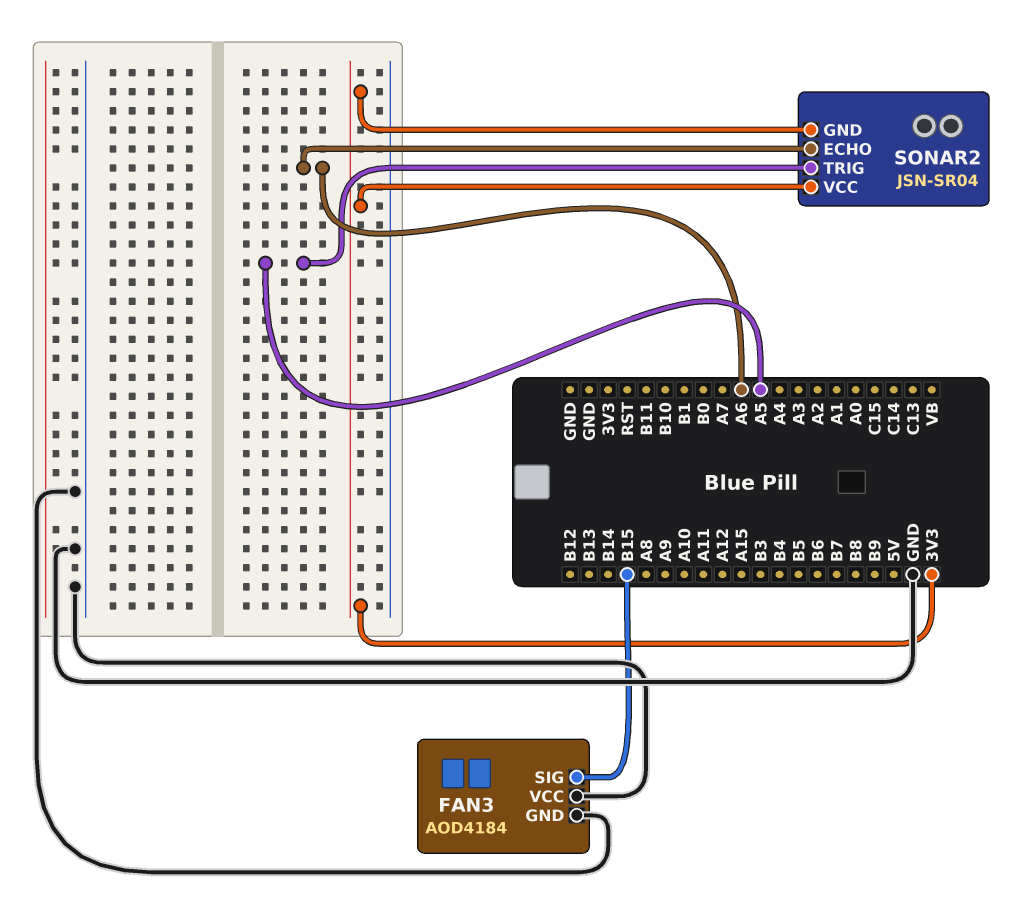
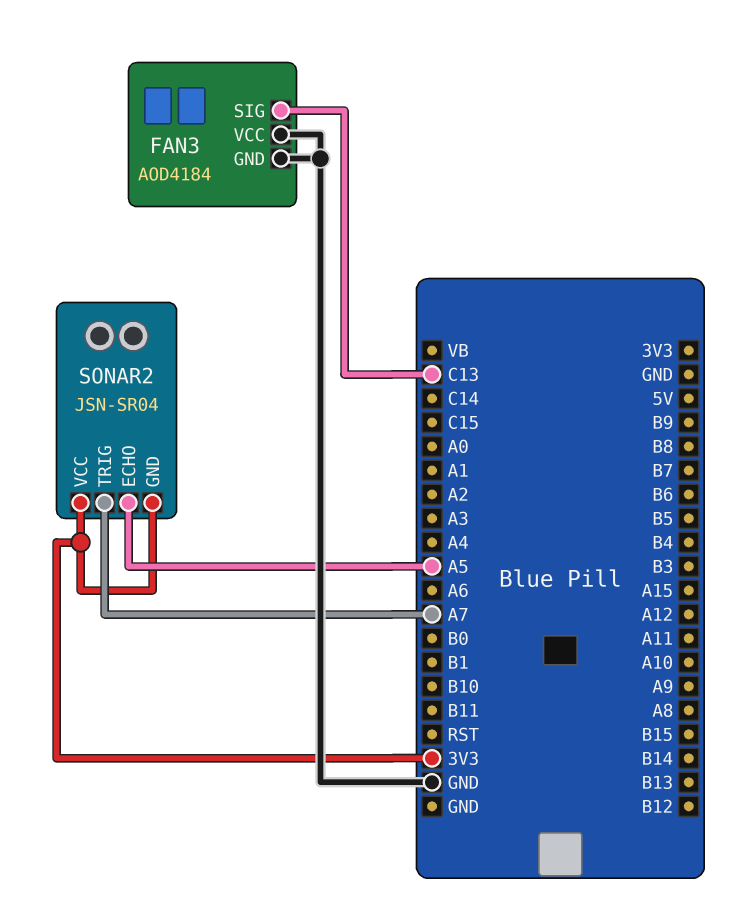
FAN3 pin SIG: B15 -> C13
SONAR2 pin ECHO: A6 -> A5
SONAR2 pin TRIG: A5 -> A7

